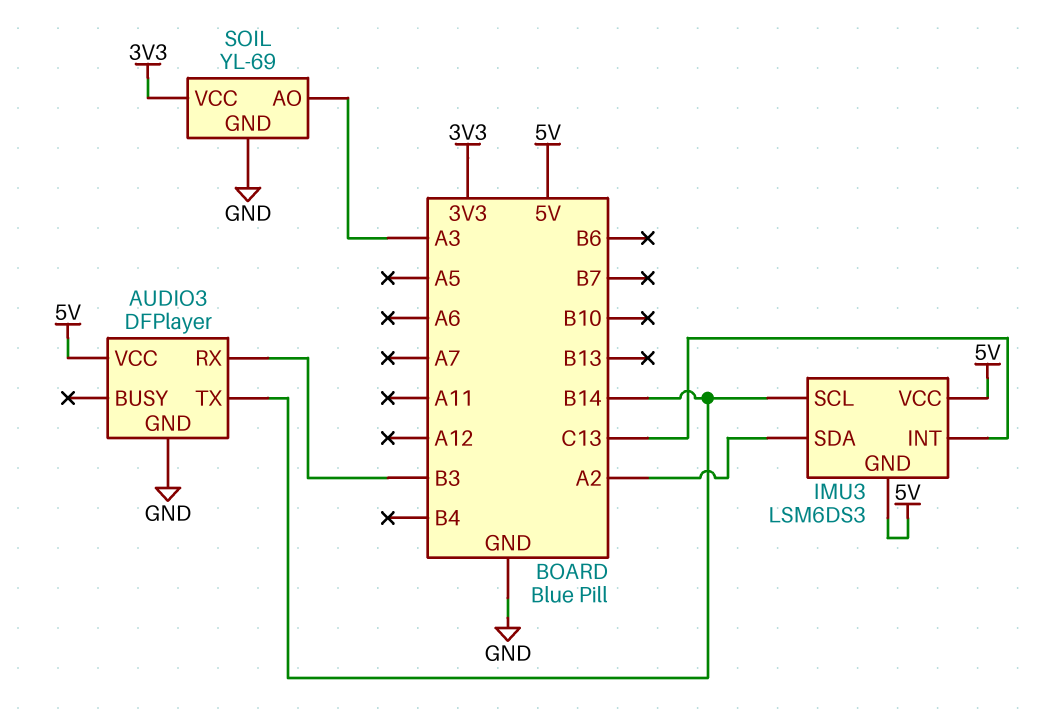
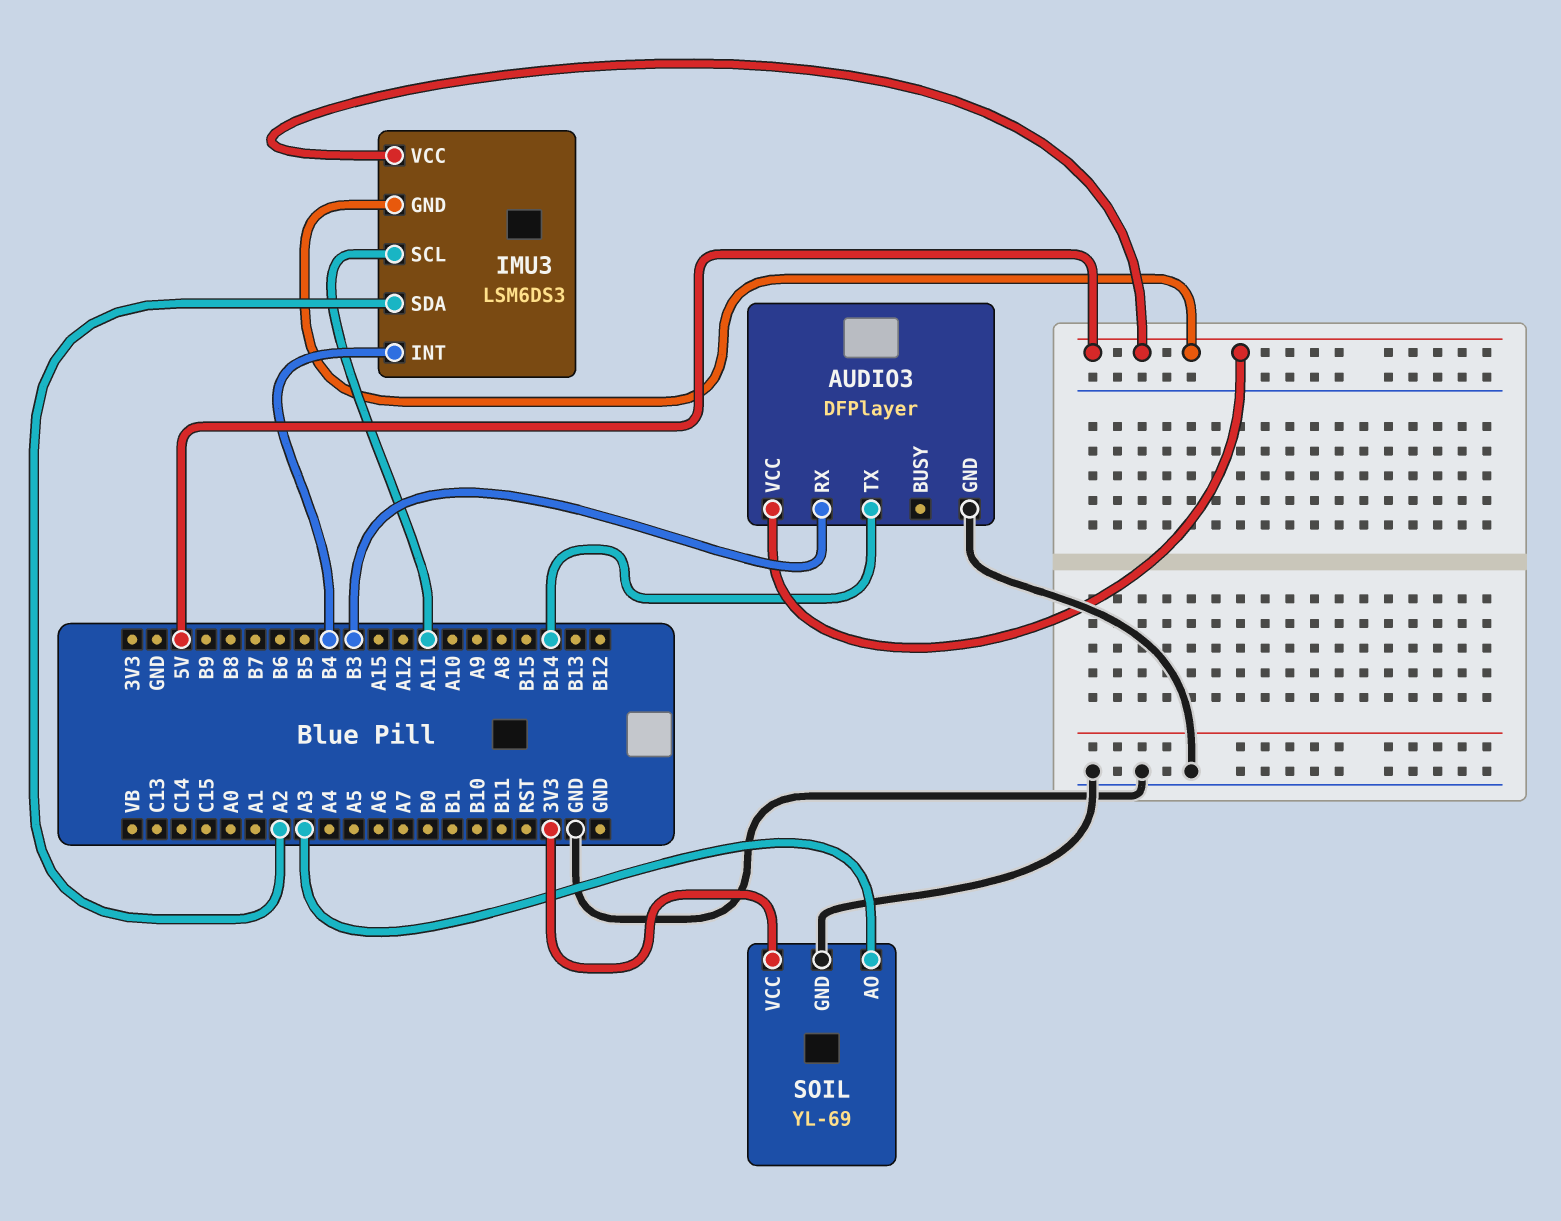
IMU3 pin INT: C13 -> B4
IMU3 pin SCL: B14 -> A11

